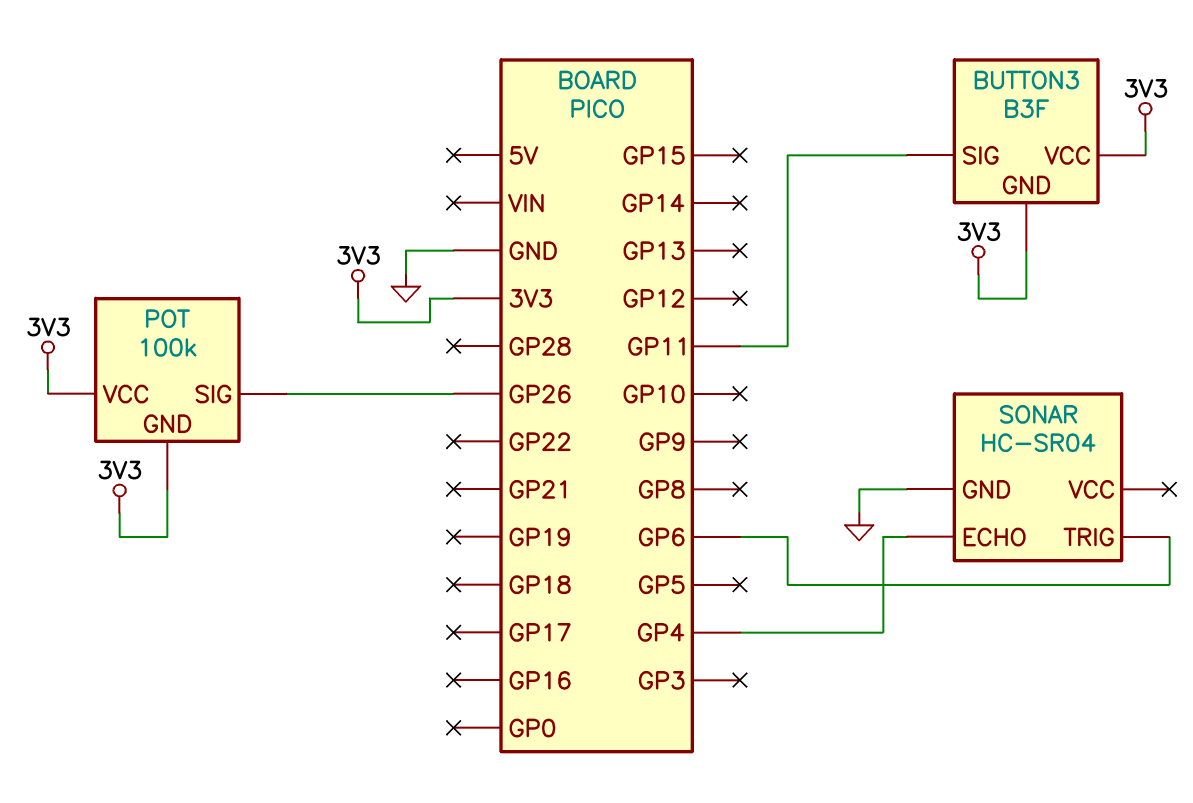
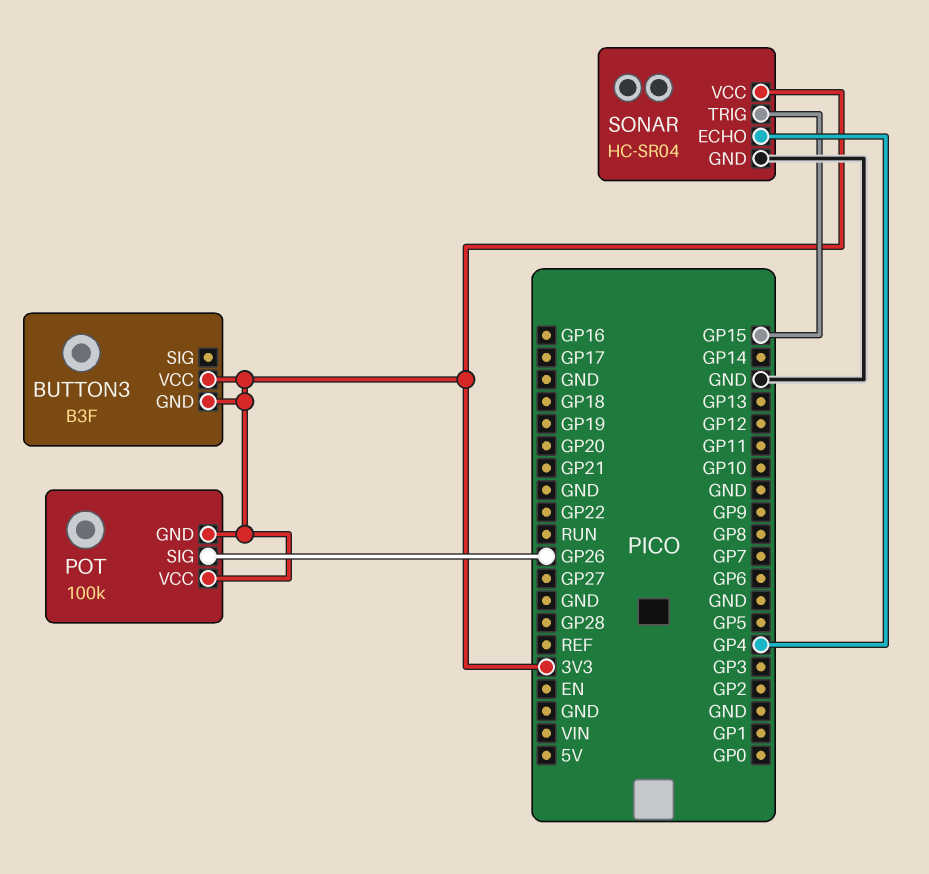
BUTTON3 pin SIG: GP11 -> none
SONAR pin TRIG: GP6 -> GP15
SONAR pin VCC: none -> 3V3

